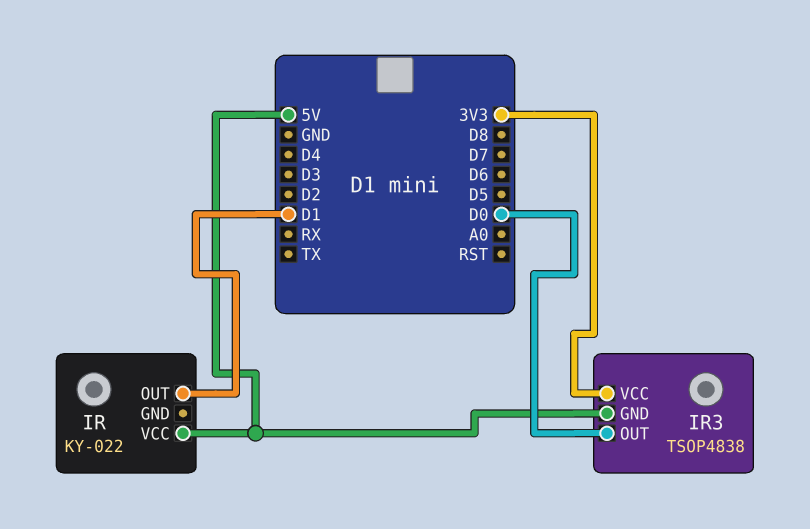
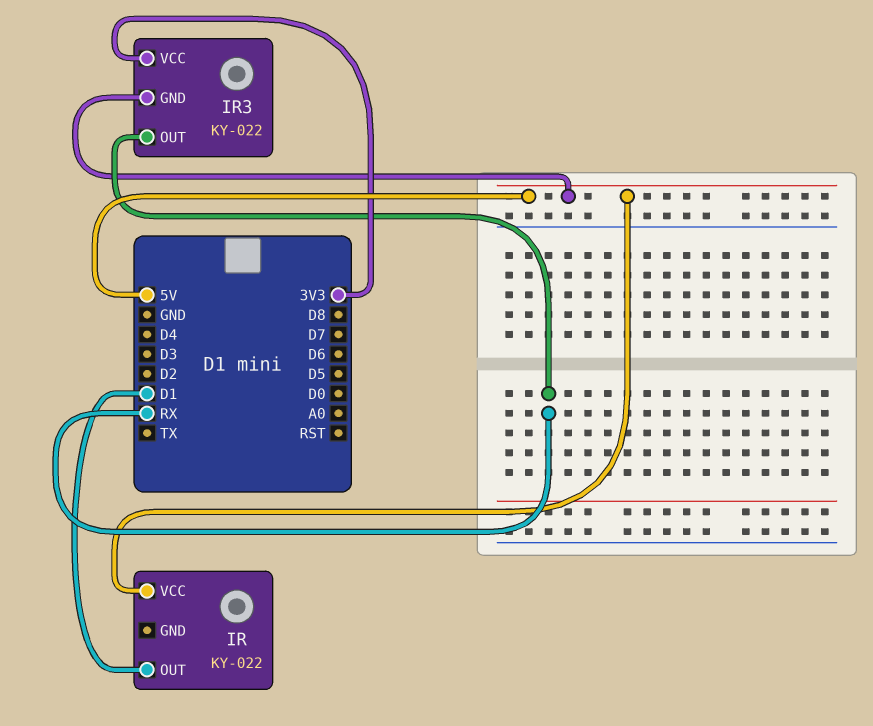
IR3: TSOP4838 -> KY-022
IR3 pin OUT: D0 -> RX

